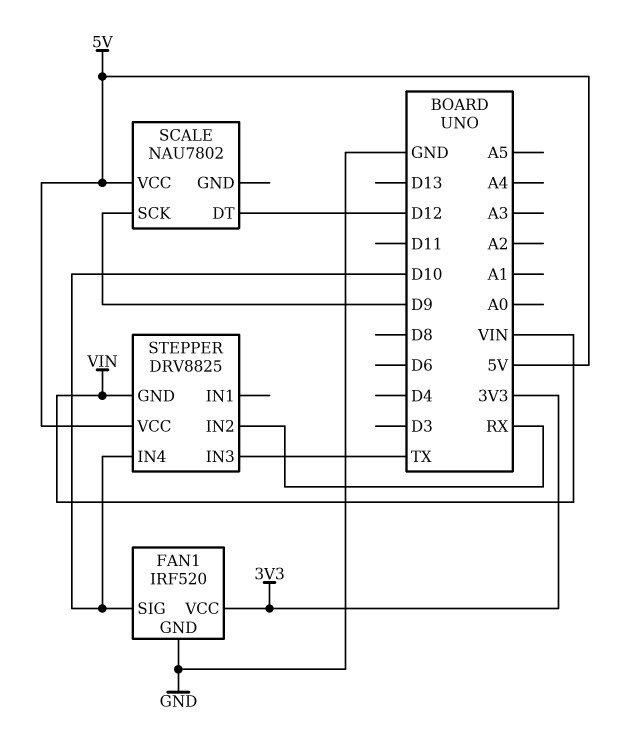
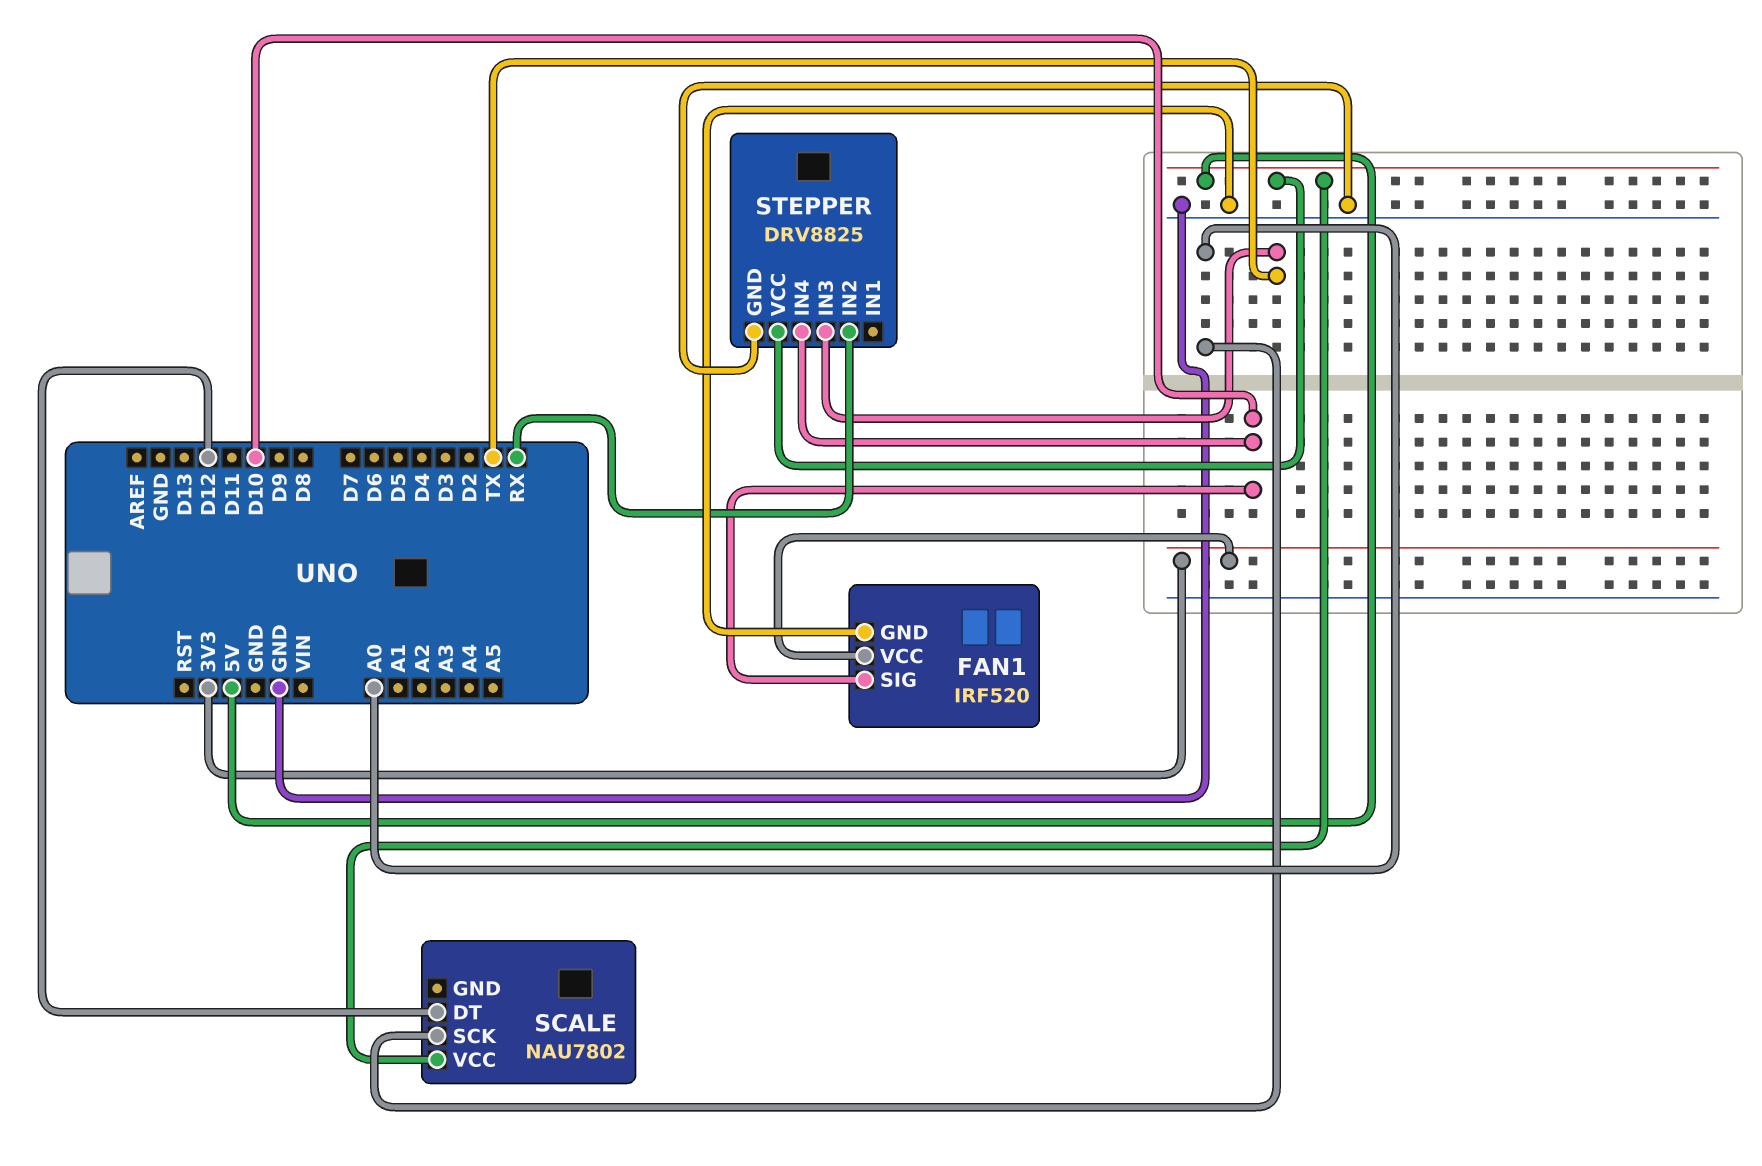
SCALE pin SCK: D9 -> A0
STEPPER pin GND: VIN -> GND

